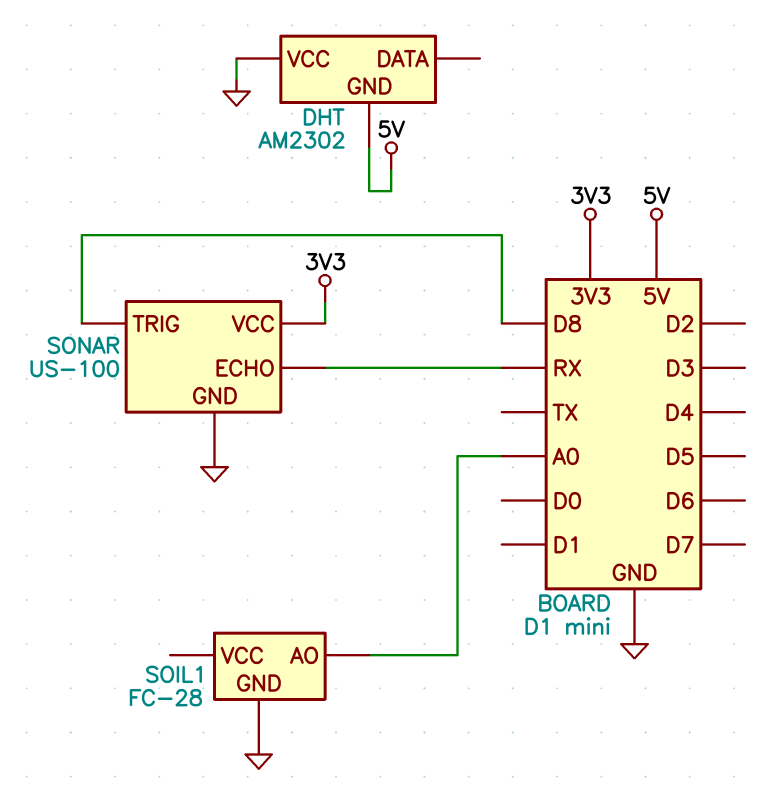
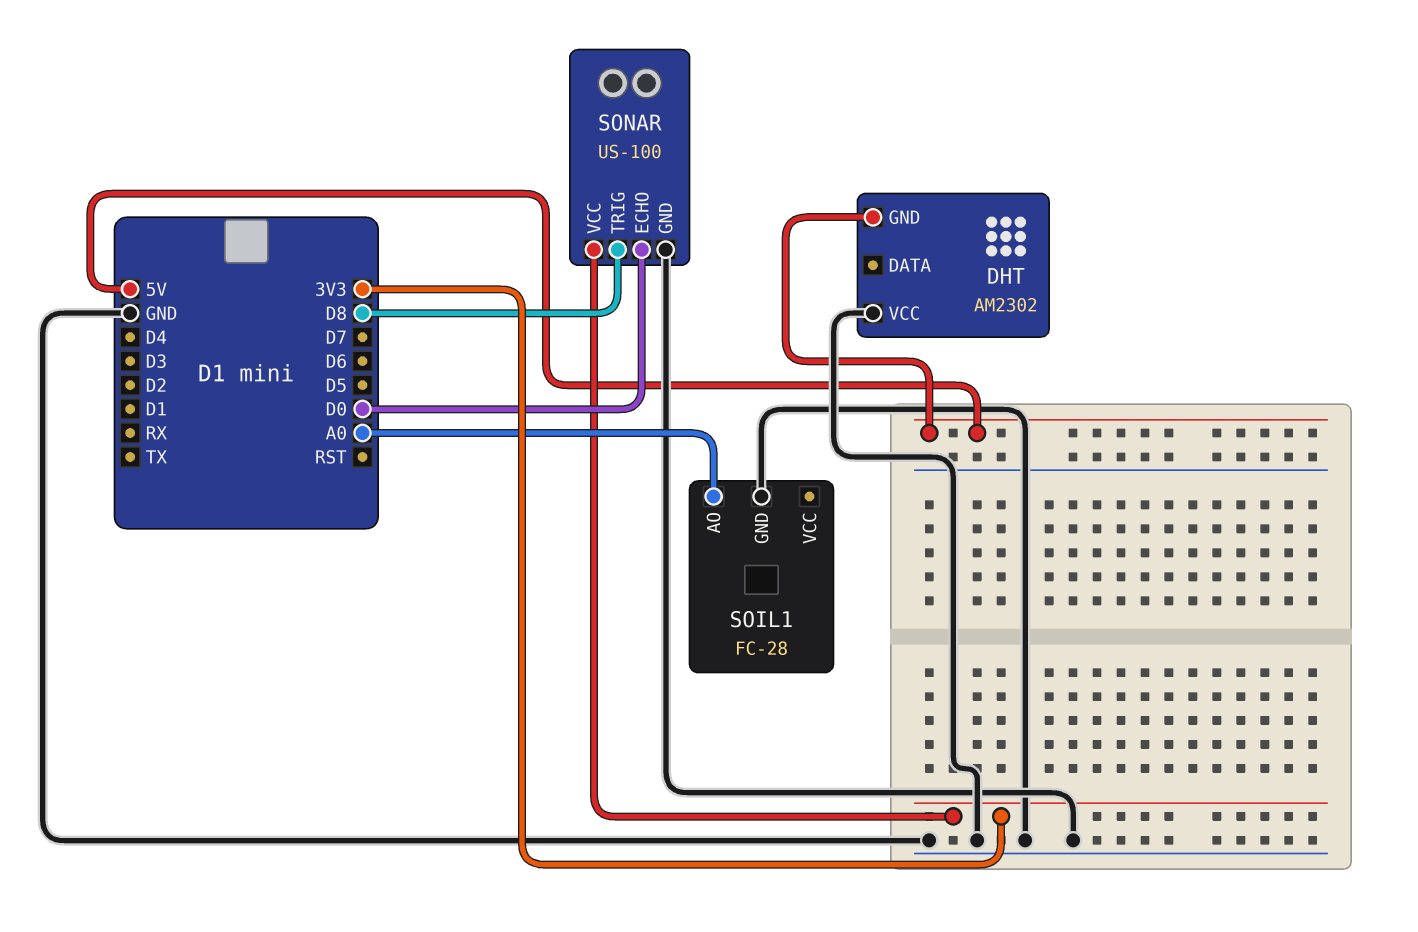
SONAR pin ECHO: RX -> D0

